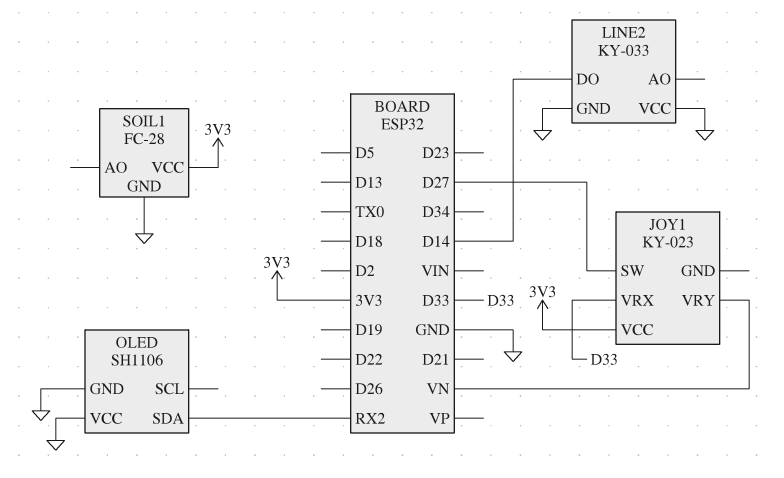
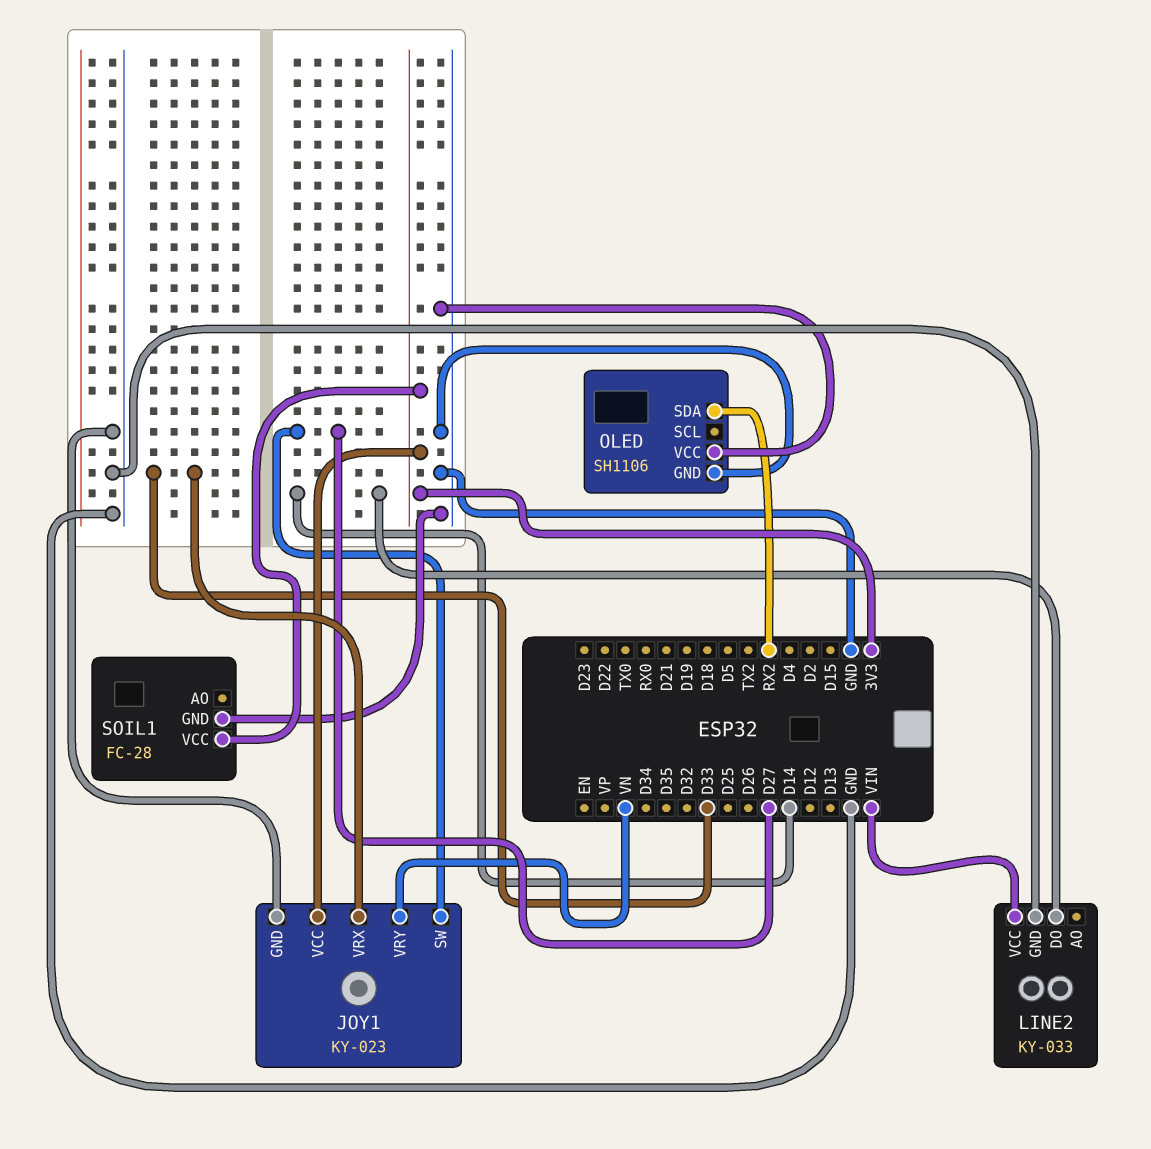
JOY1 pin GND: none -> GND
LINE2 pin VCC: GND -> VIN

